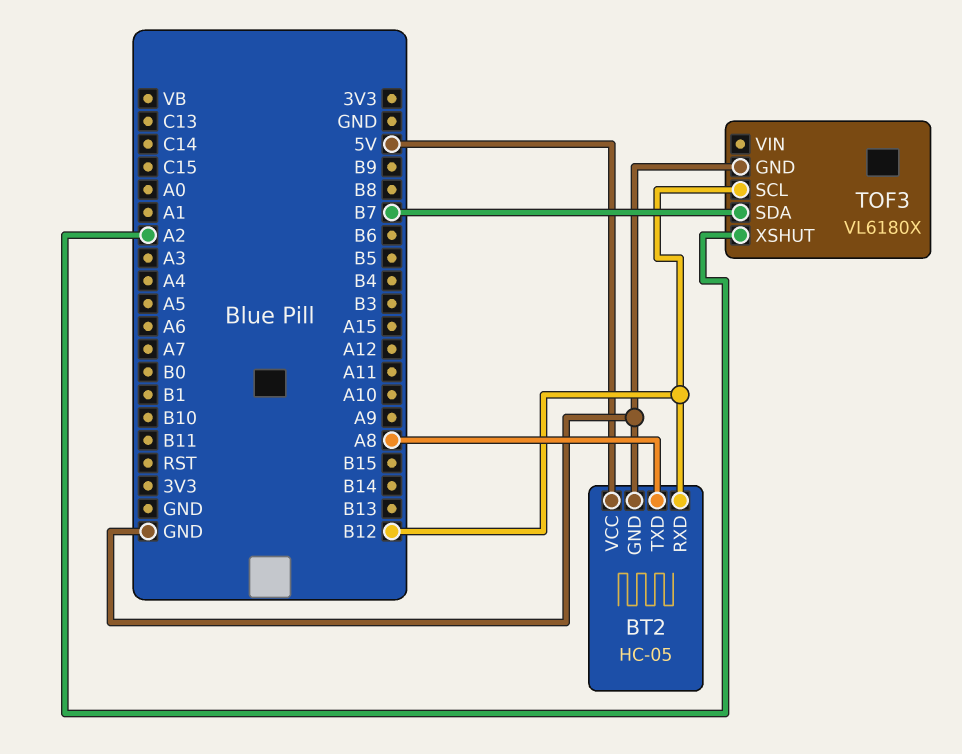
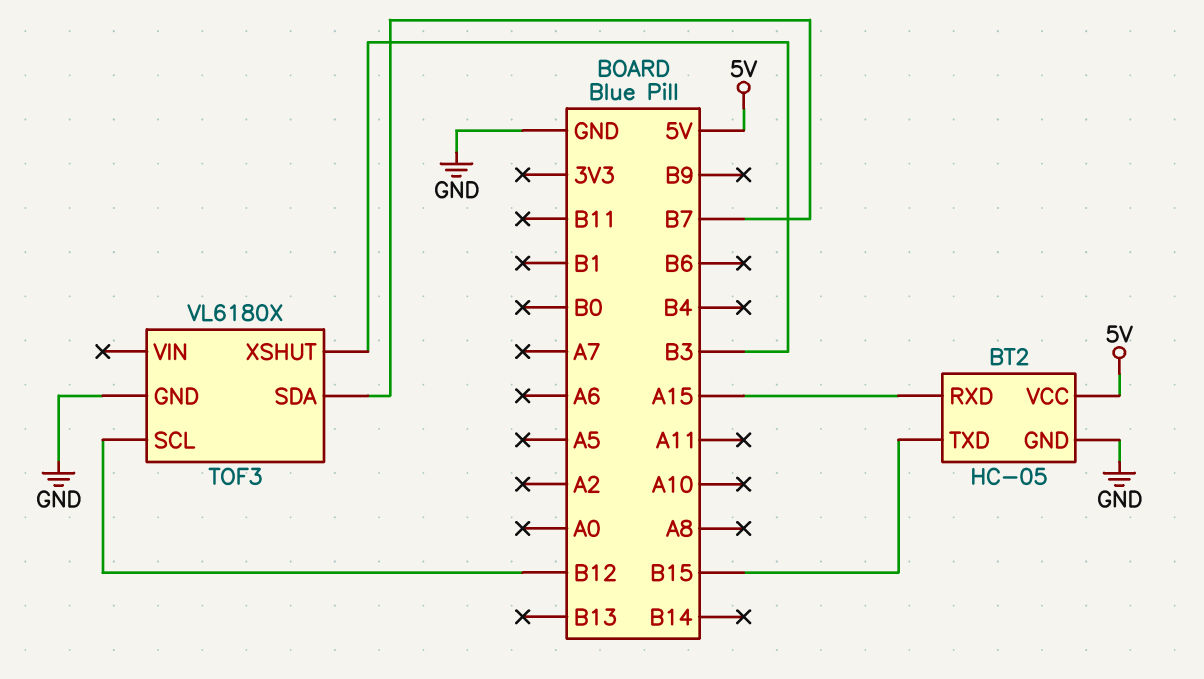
BT2 pin RXD: B12 -> A15
BT2 pin TXD: A8 -> B15
TOF3 pin XSHUT: A2 -> B3

